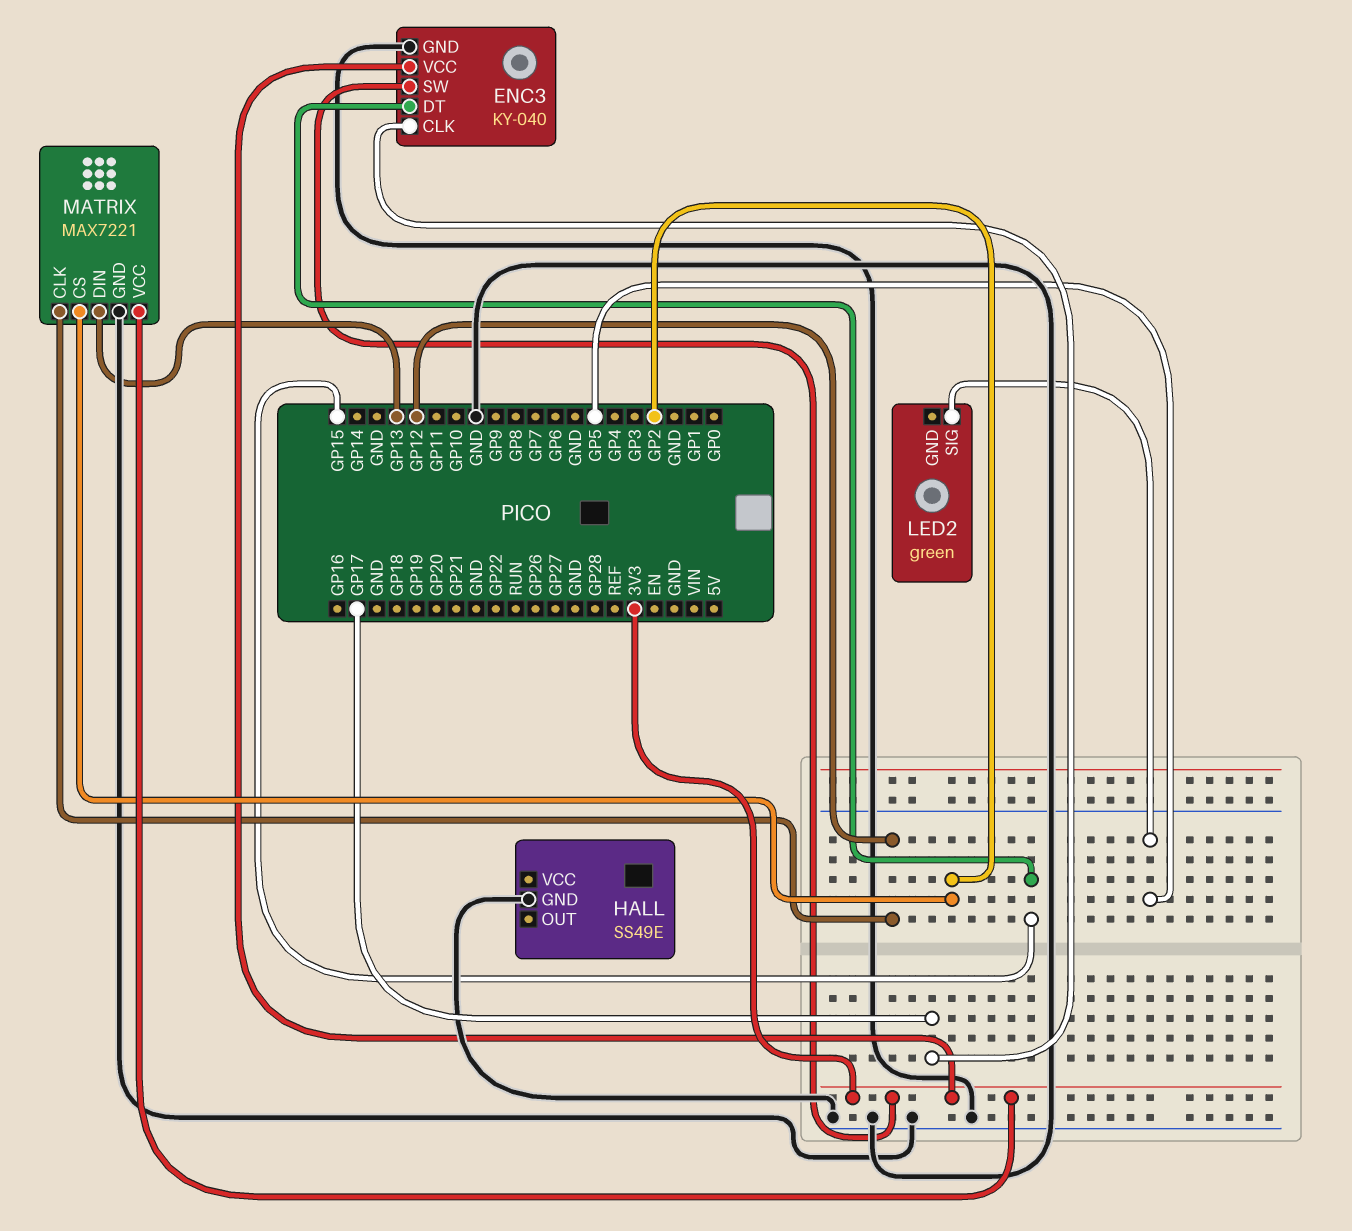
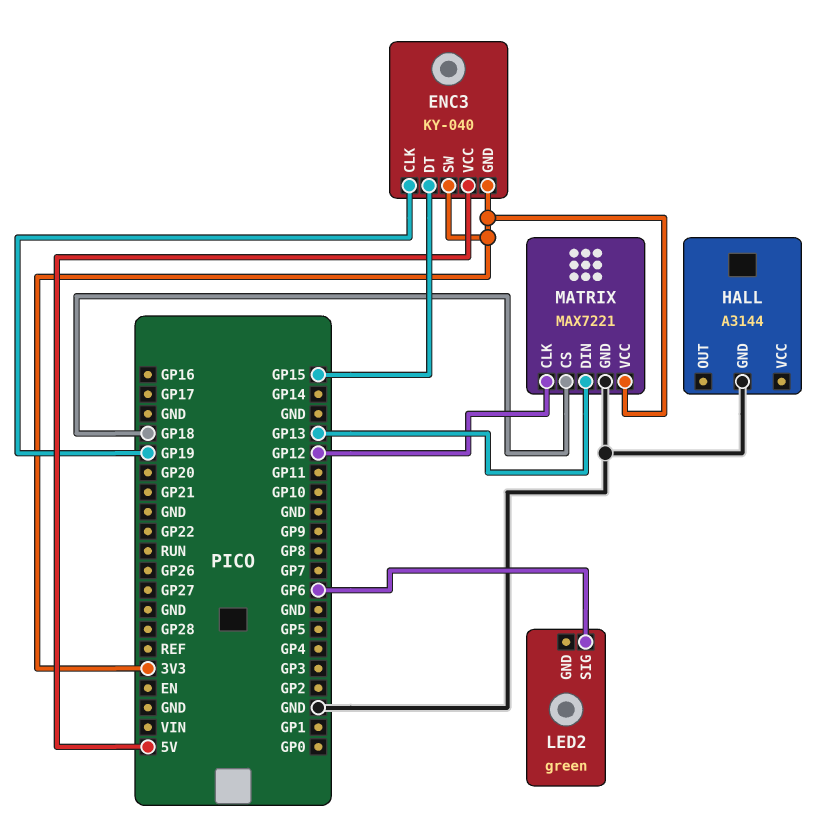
ENC3 pin CLK: GP17 -> GP19
ENC3 pin GND: GND -> 3V3
ENC3 pin VCC: 3V3 -> 5V
HALL: SS49E -> A3144
LED2 pin SIG: GP5 -> GP6
MATRIX pin CS: GP2 -> GP18

